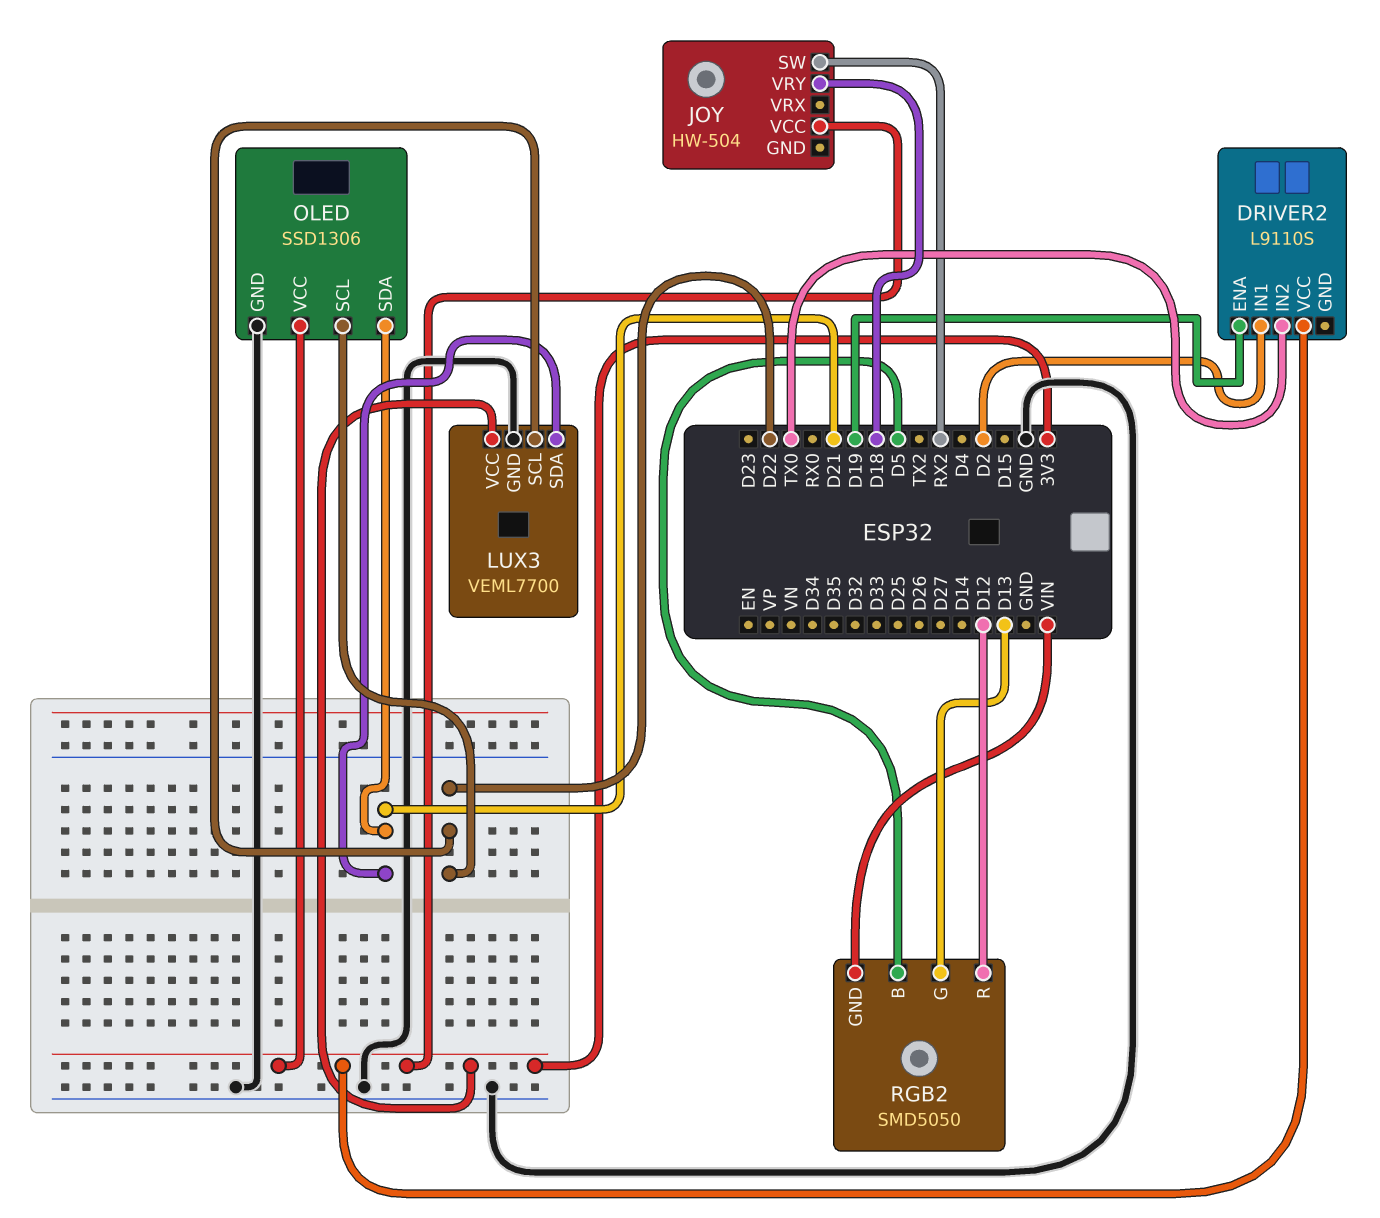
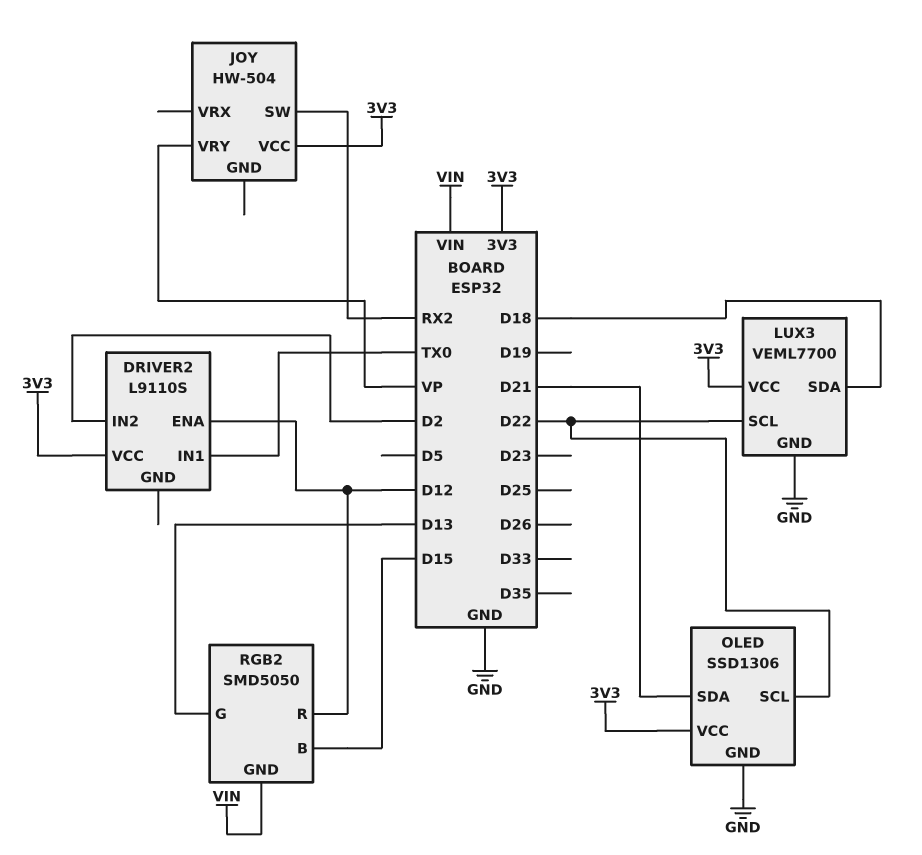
DRIVER2 pin ENA: D19 -> D12
DRIVER2 pin IN1: D2 -> TX0
DRIVER2 pin IN2: TX0 -> D2
JOY pin VRY: D18 -> VP
LUX3 pin SDA: D21 -> D18
RGB2 pin B: D5 -> D15

